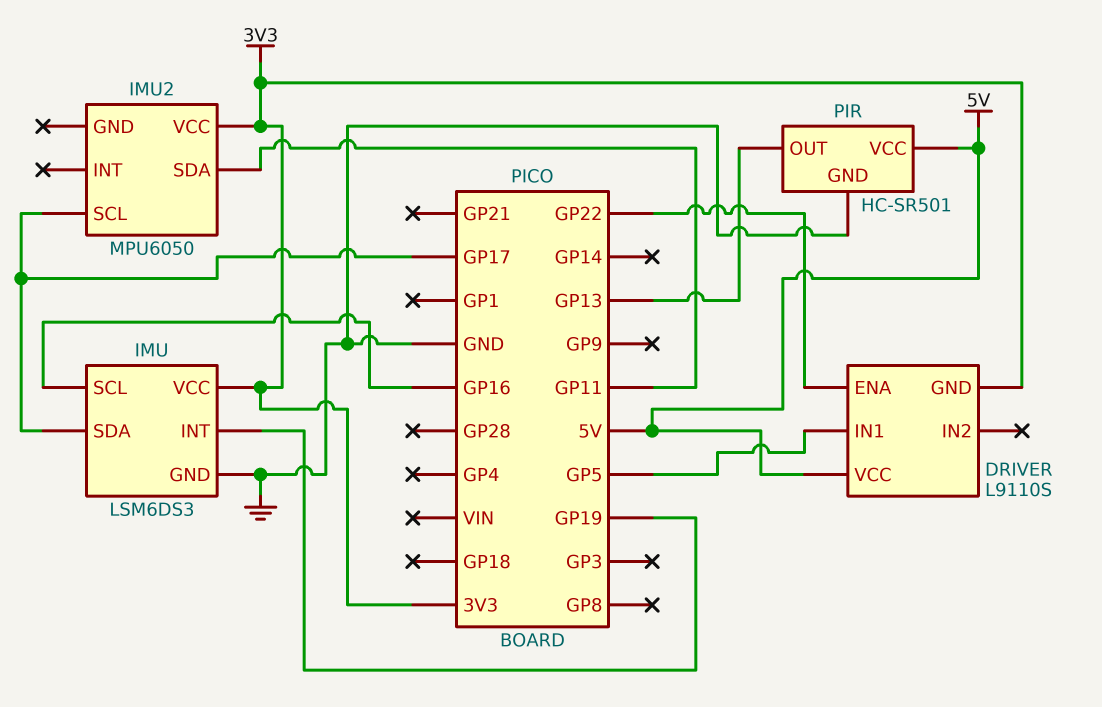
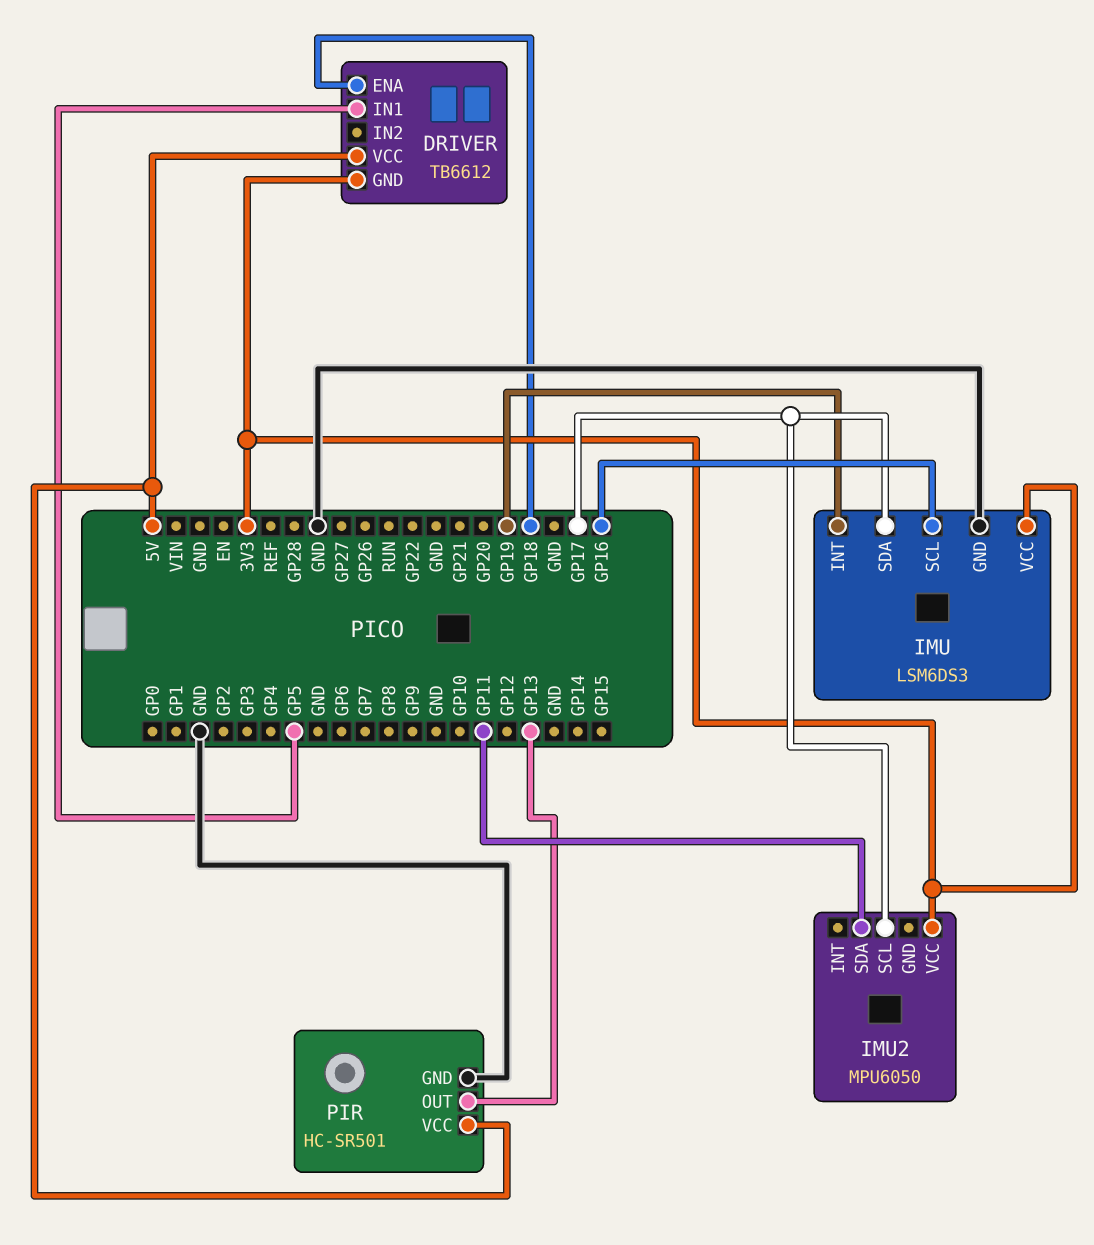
DRIVER: L9110S -> TB6612
DRIVER pin ENA: GP22 -> GP18

